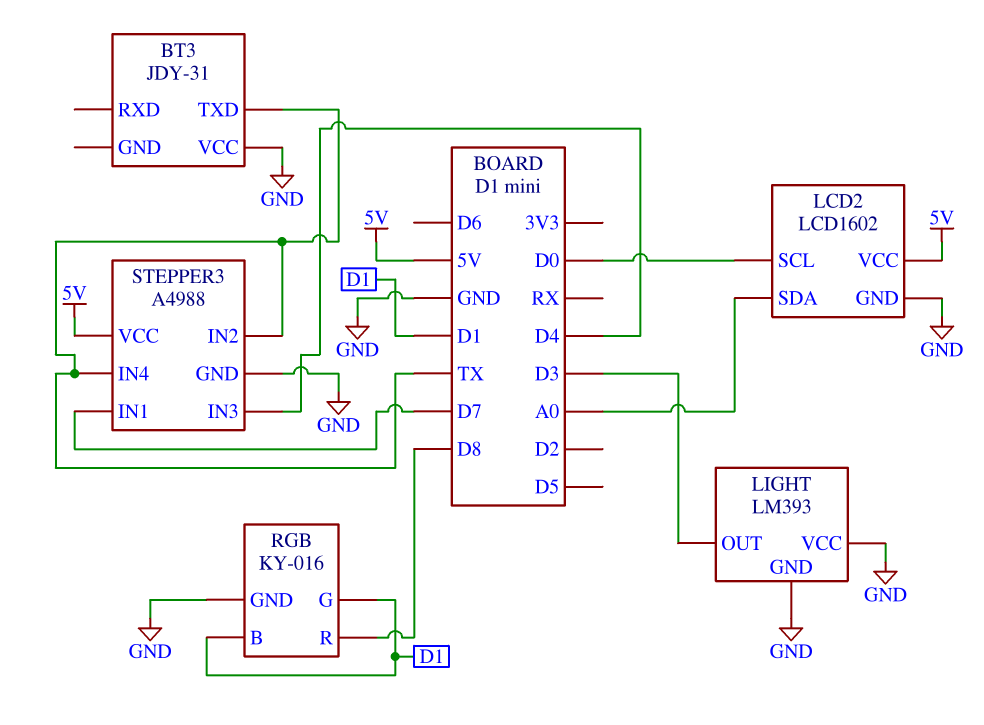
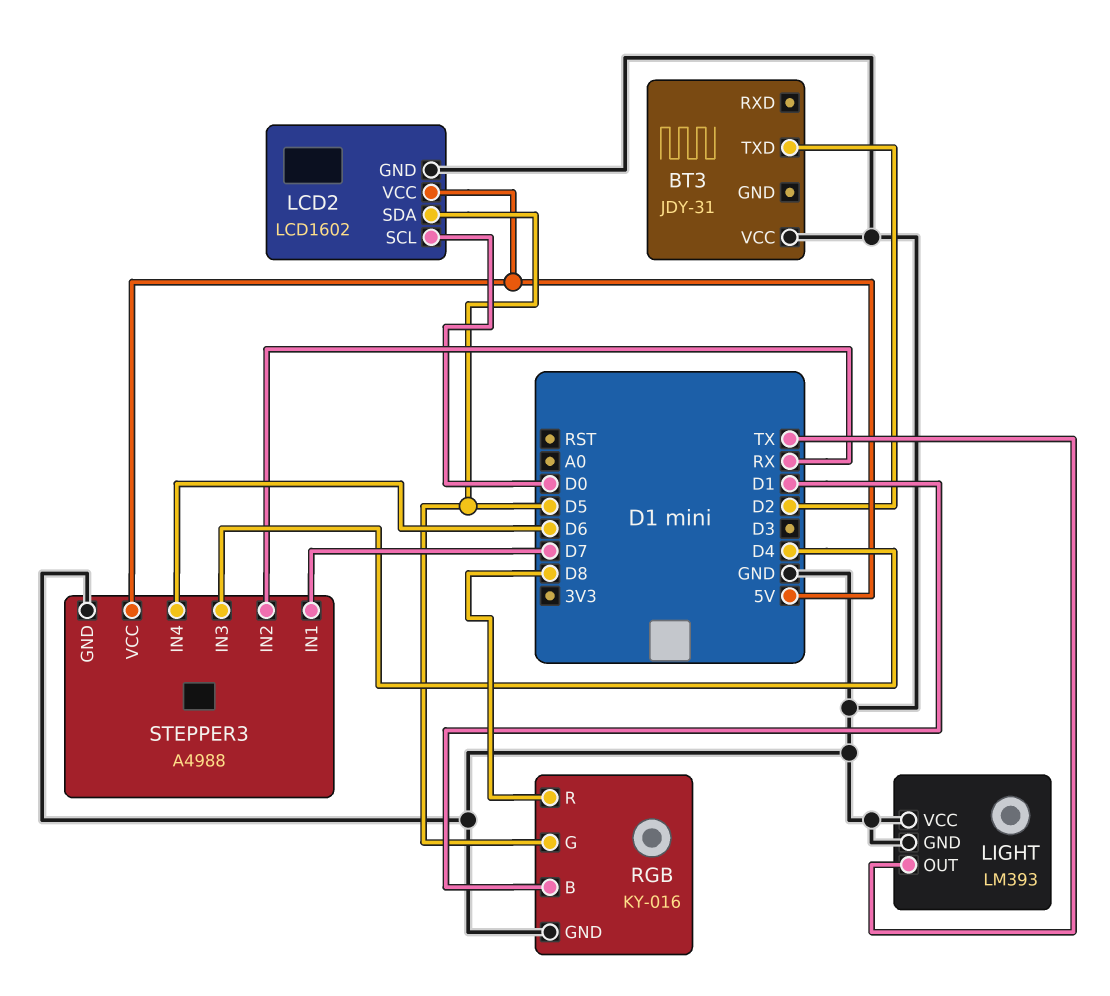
BT3 pin TXD: TX -> D2
LCD2 pin SDA: A0 -> D5
LIGHT pin OUT: D3 -> TX
RGB pin G: D1 -> D5
STEPPER3 pin IN2: TX -> RX
STEPPER3 pin IN4: TX -> D6

